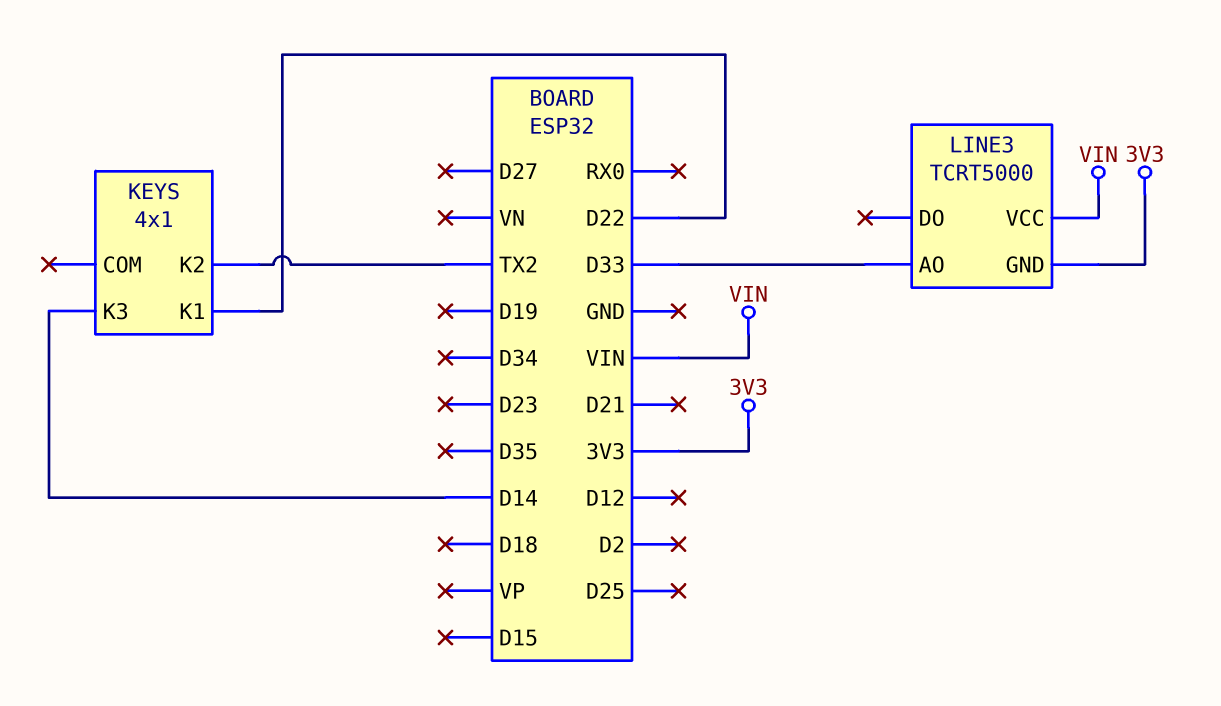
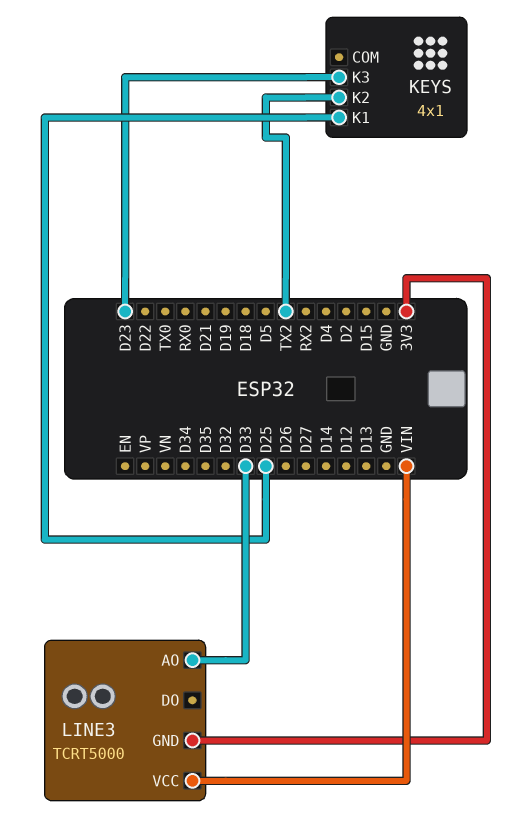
KEYS pin K1: D22 -> D25
KEYS pin K3: D14 -> D23

